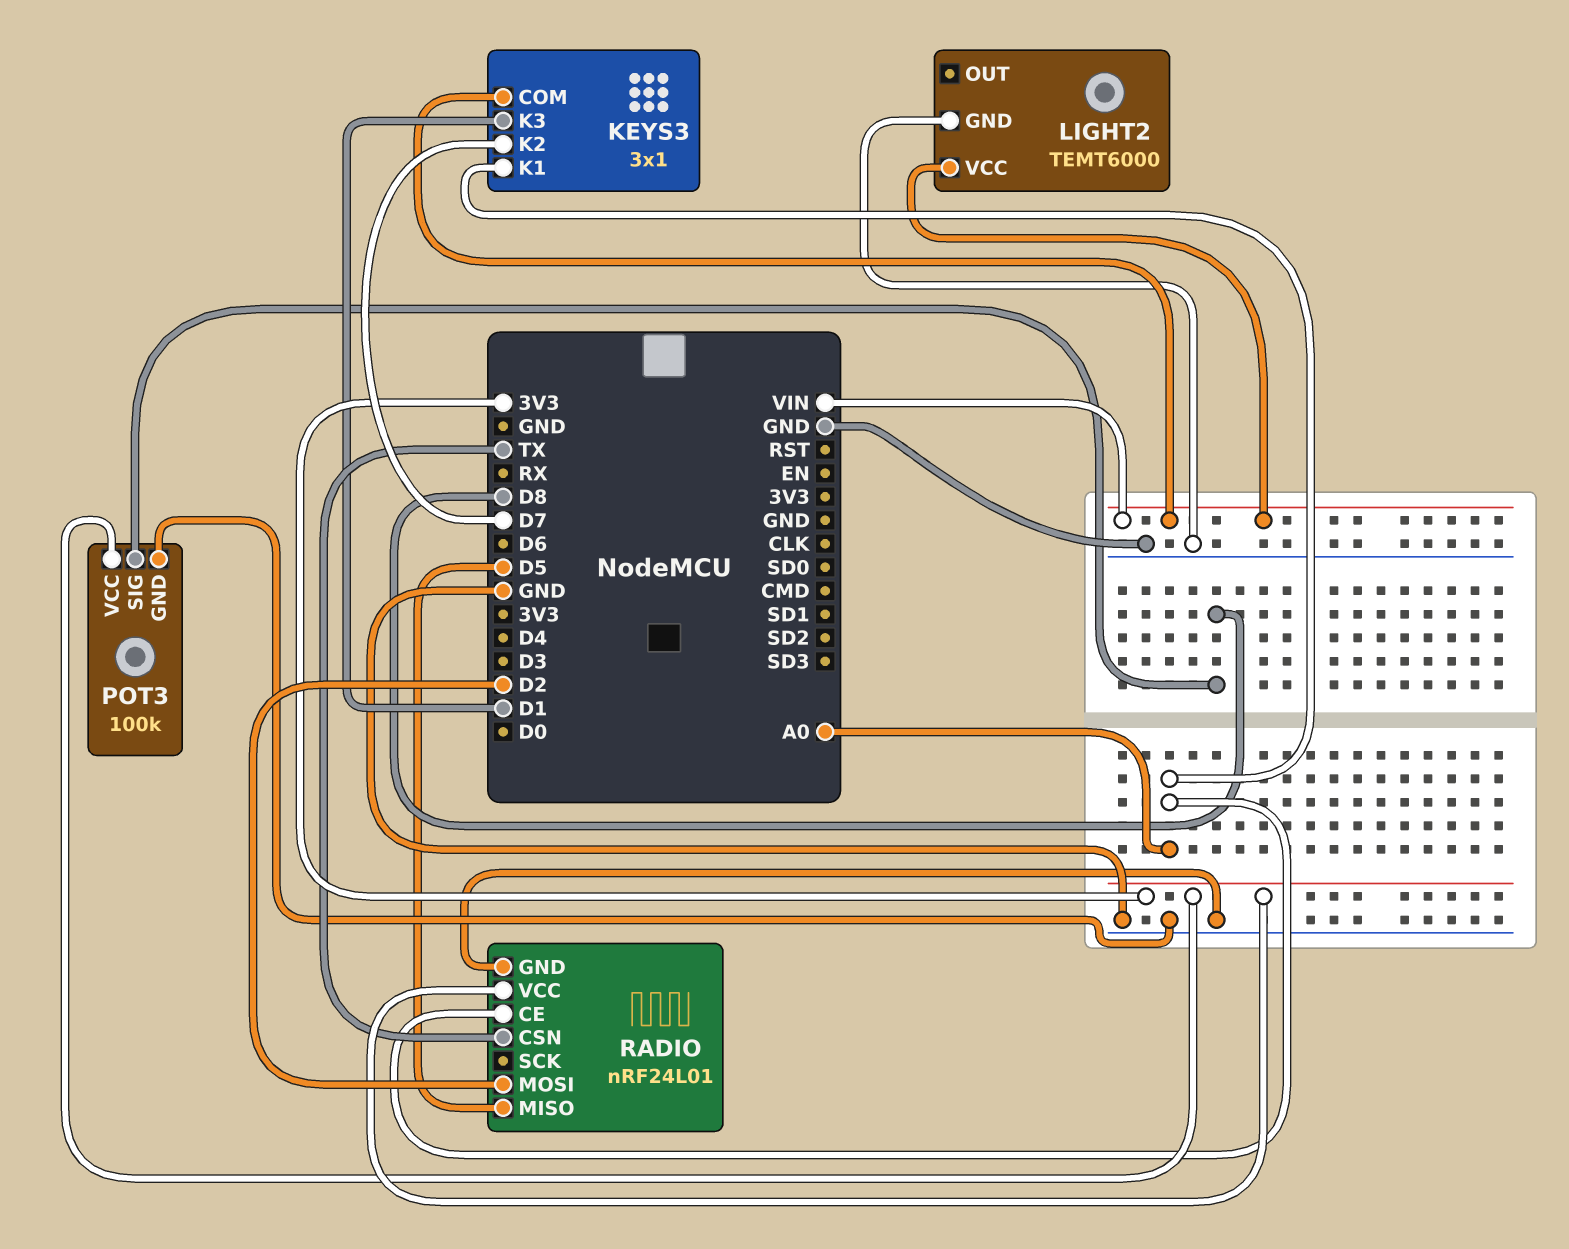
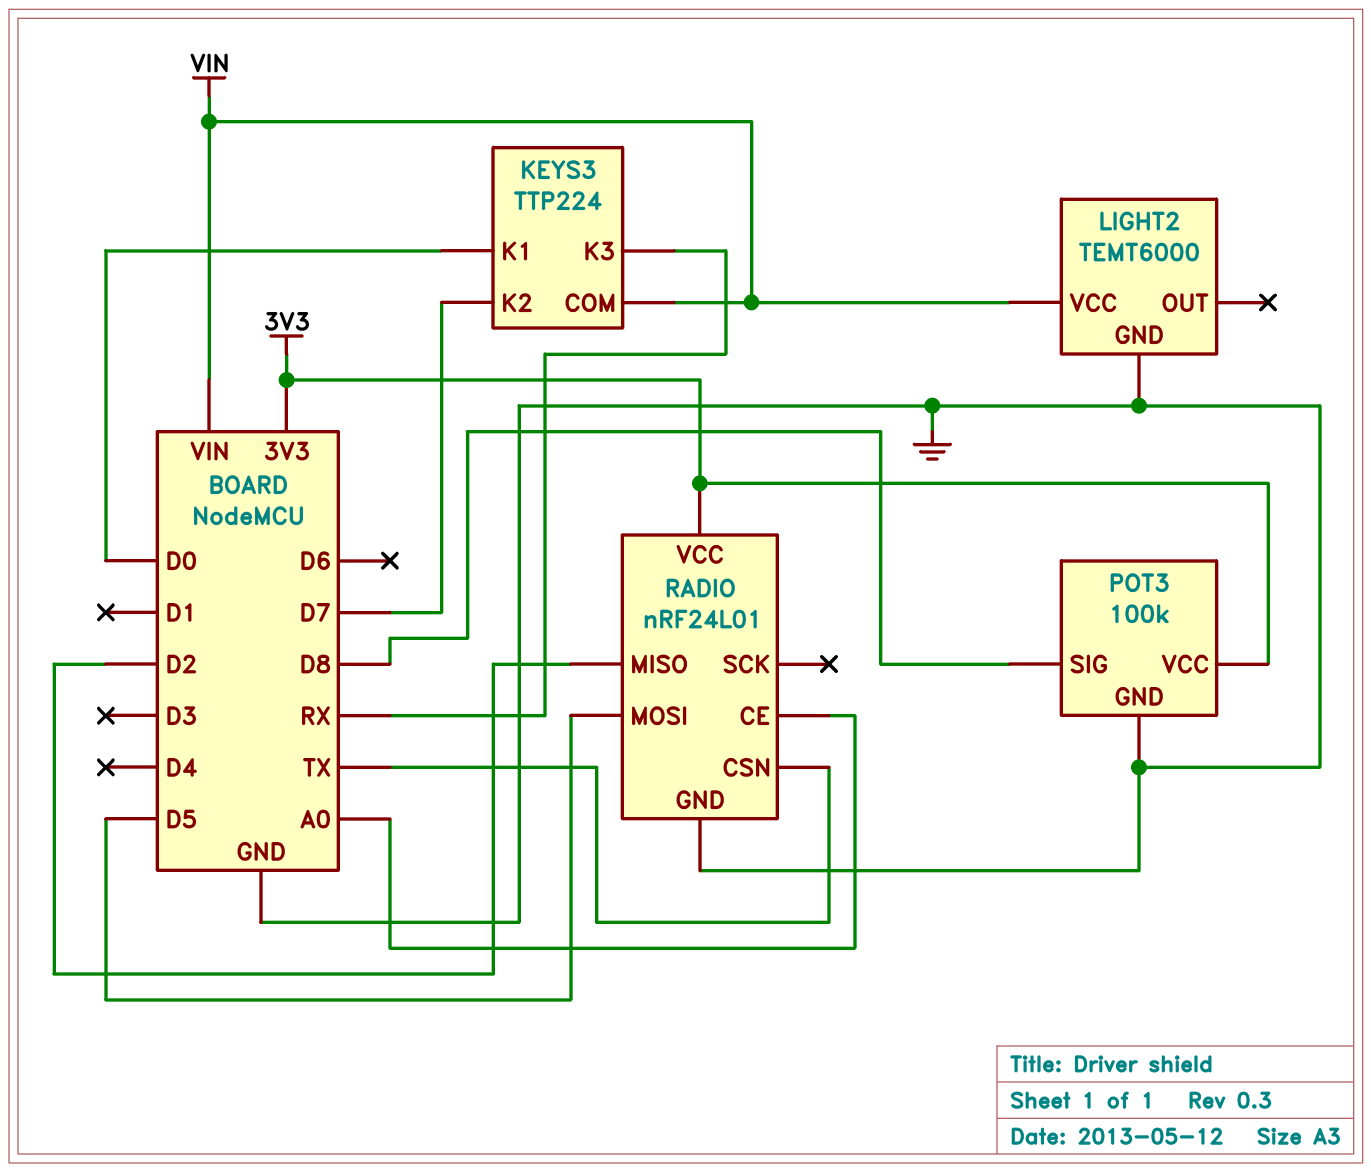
KEYS3: 3x1 -> TTP224
KEYS3 pin K1: A0 -> D0
KEYS3 pin K3: D1 -> RX
RADIO pin MISO: D5 -> D2
RADIO pin MOSI: D2 -> D5

